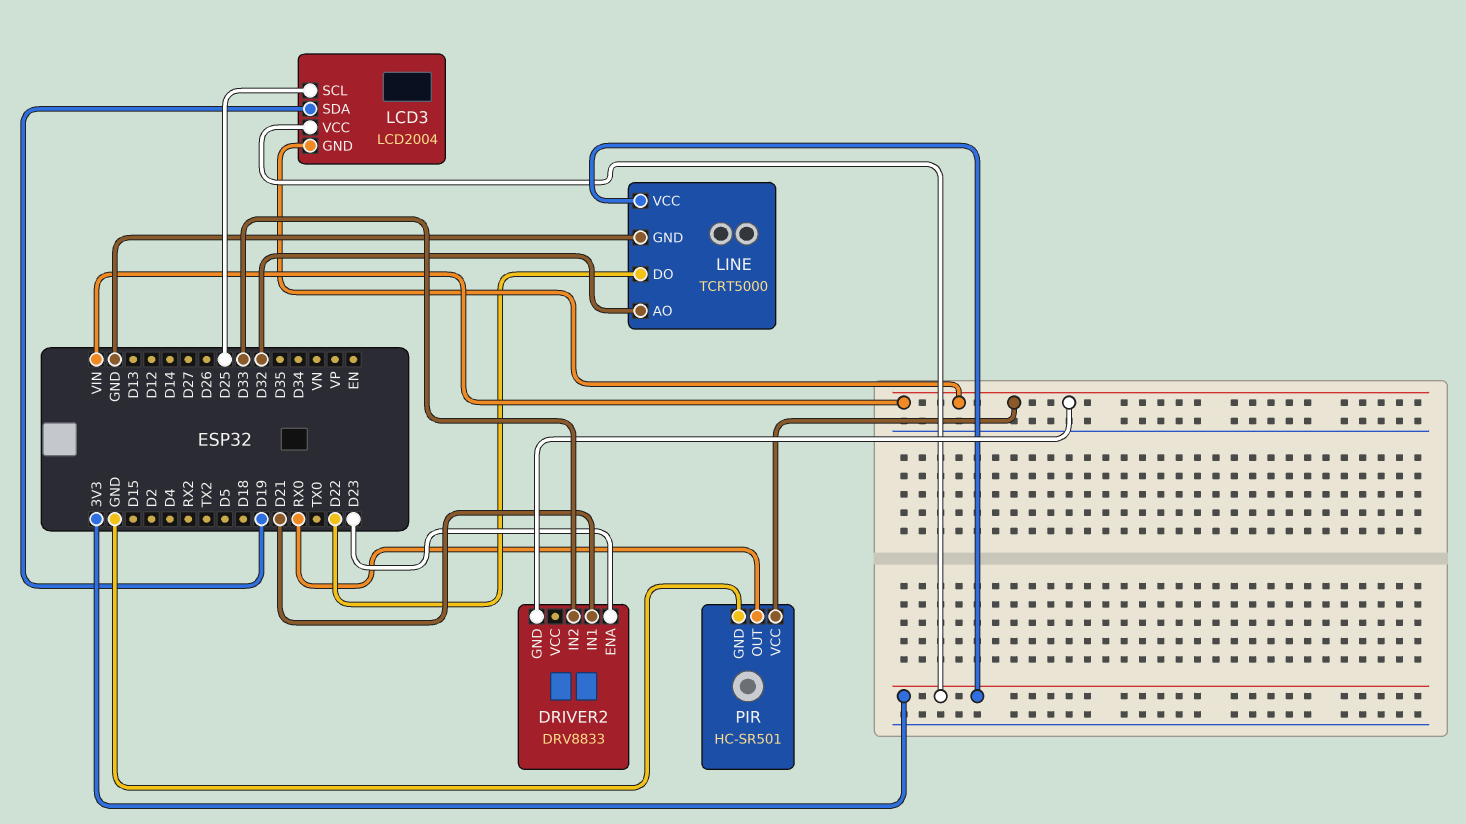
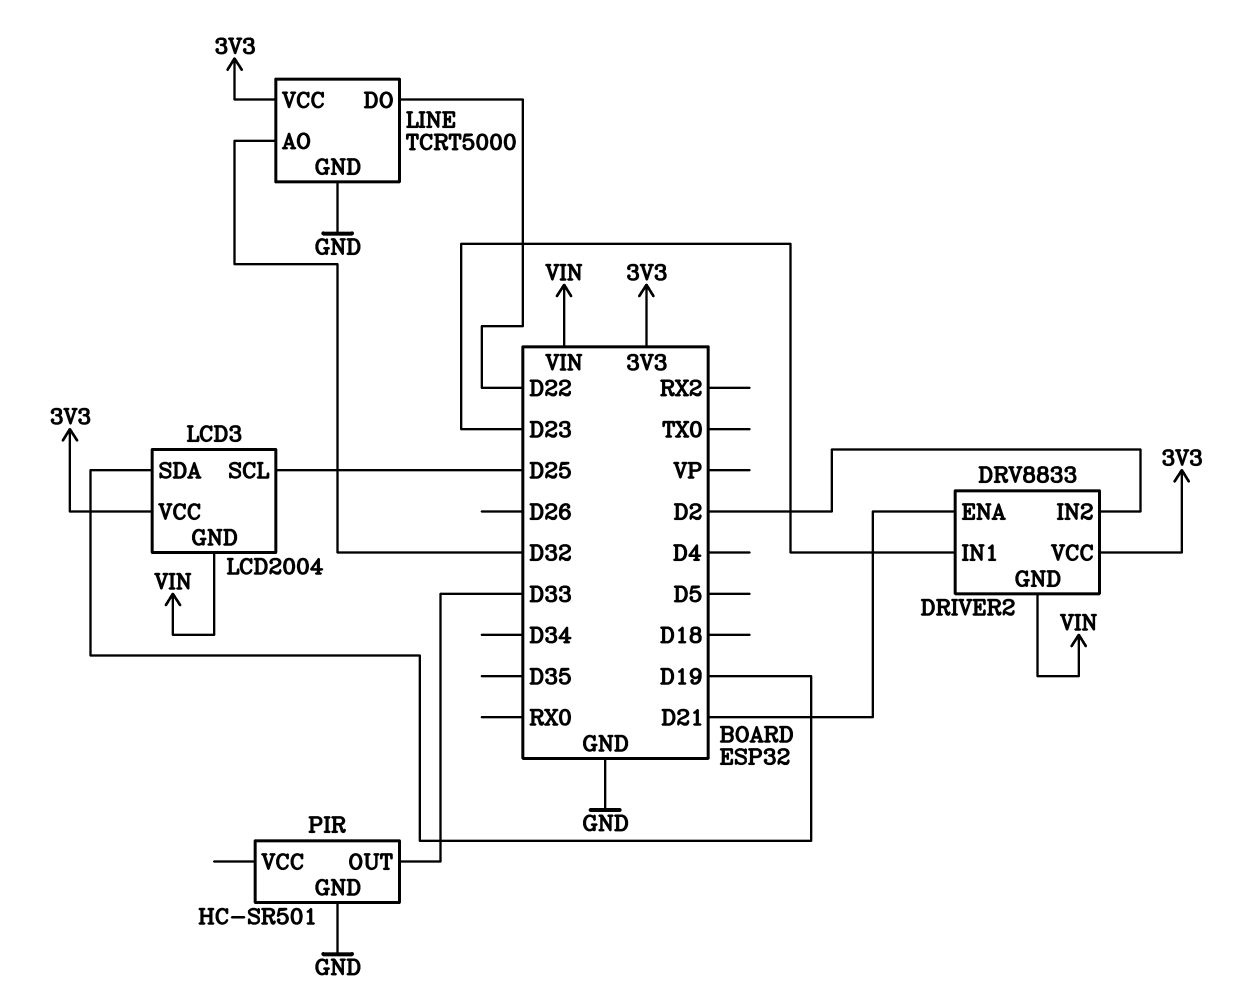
DRIVER2 pin ENA: D23 -> D21
DRIVER2 pin IN1: D21 -> D23
DRIVER2 pin IN2: D33 -> D2
DRIVER2 pin VCC: none -> 3V3
PIR pin OUT: RX0 -> D33
PIR pin VCC: VIN -> none

